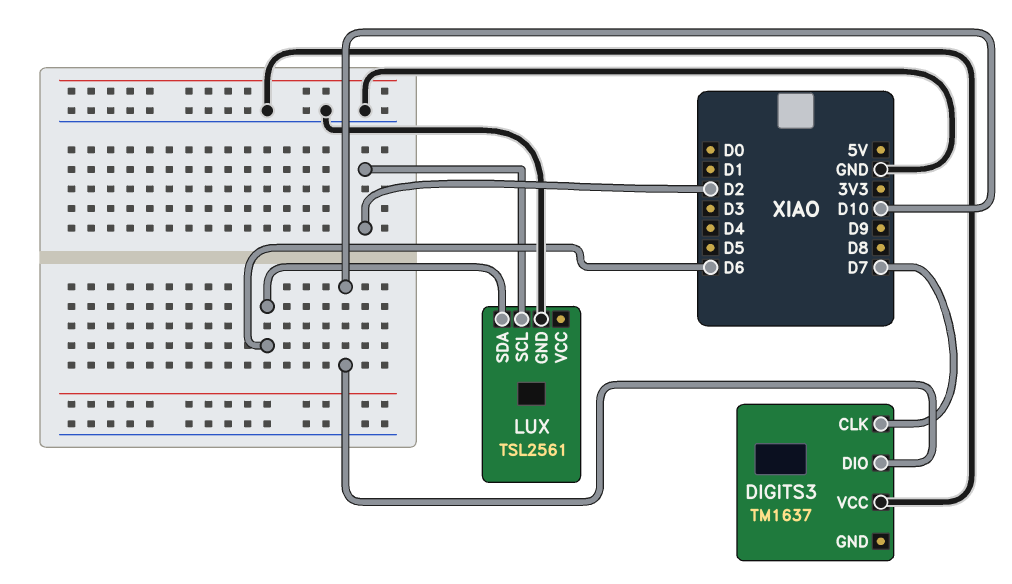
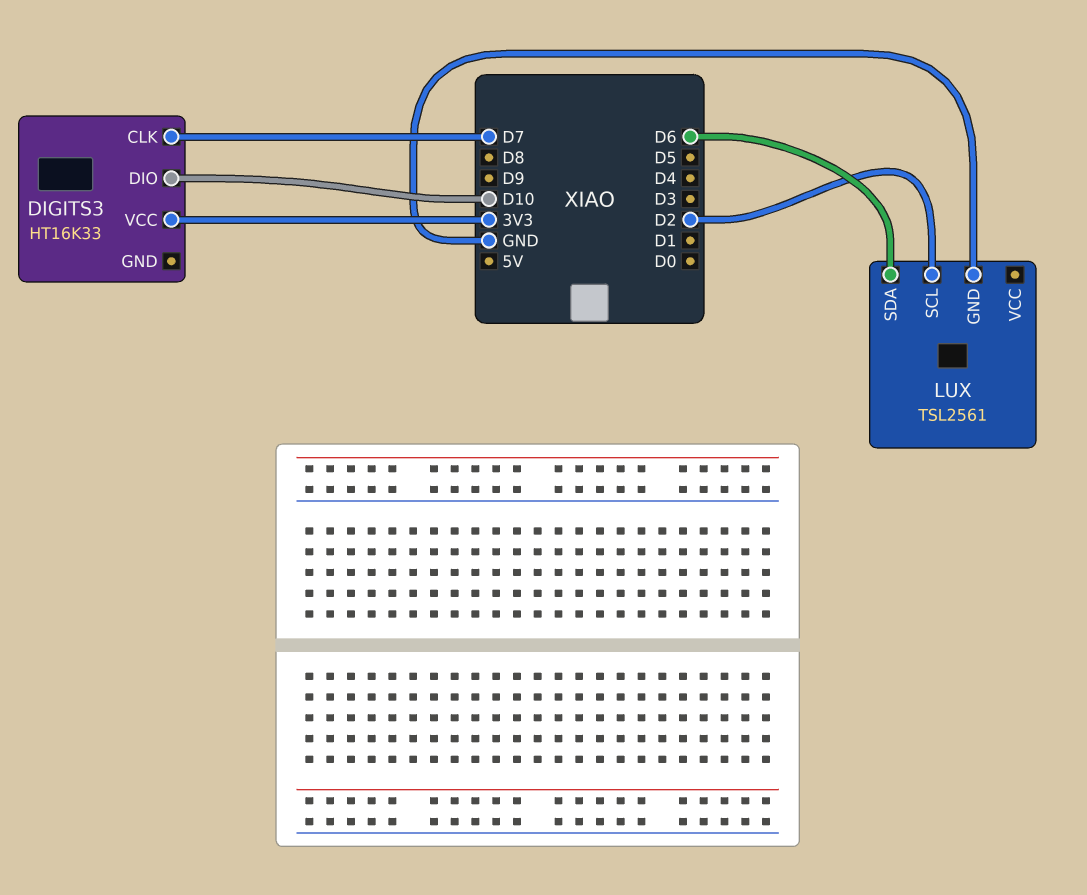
DIGITS3: TM1637 -> HT16K33
DIGITS3 pin VCC: GND -> 3V3

